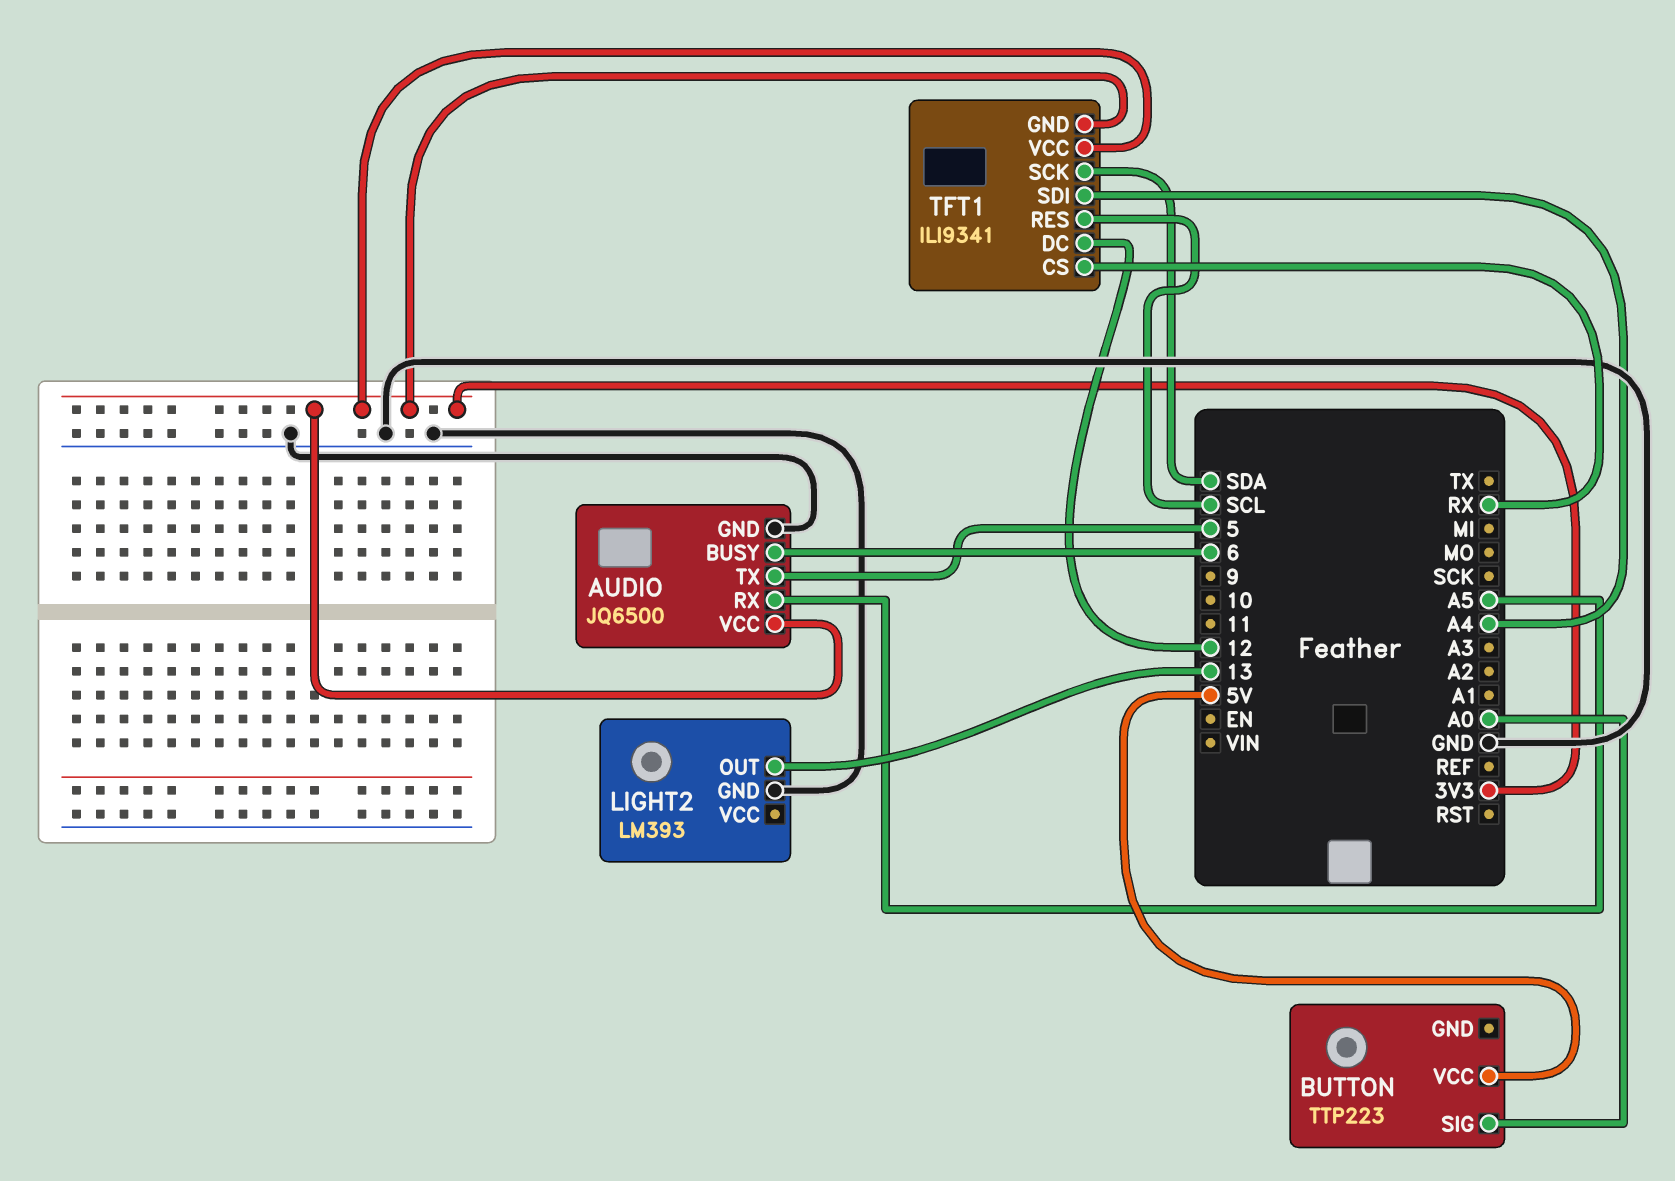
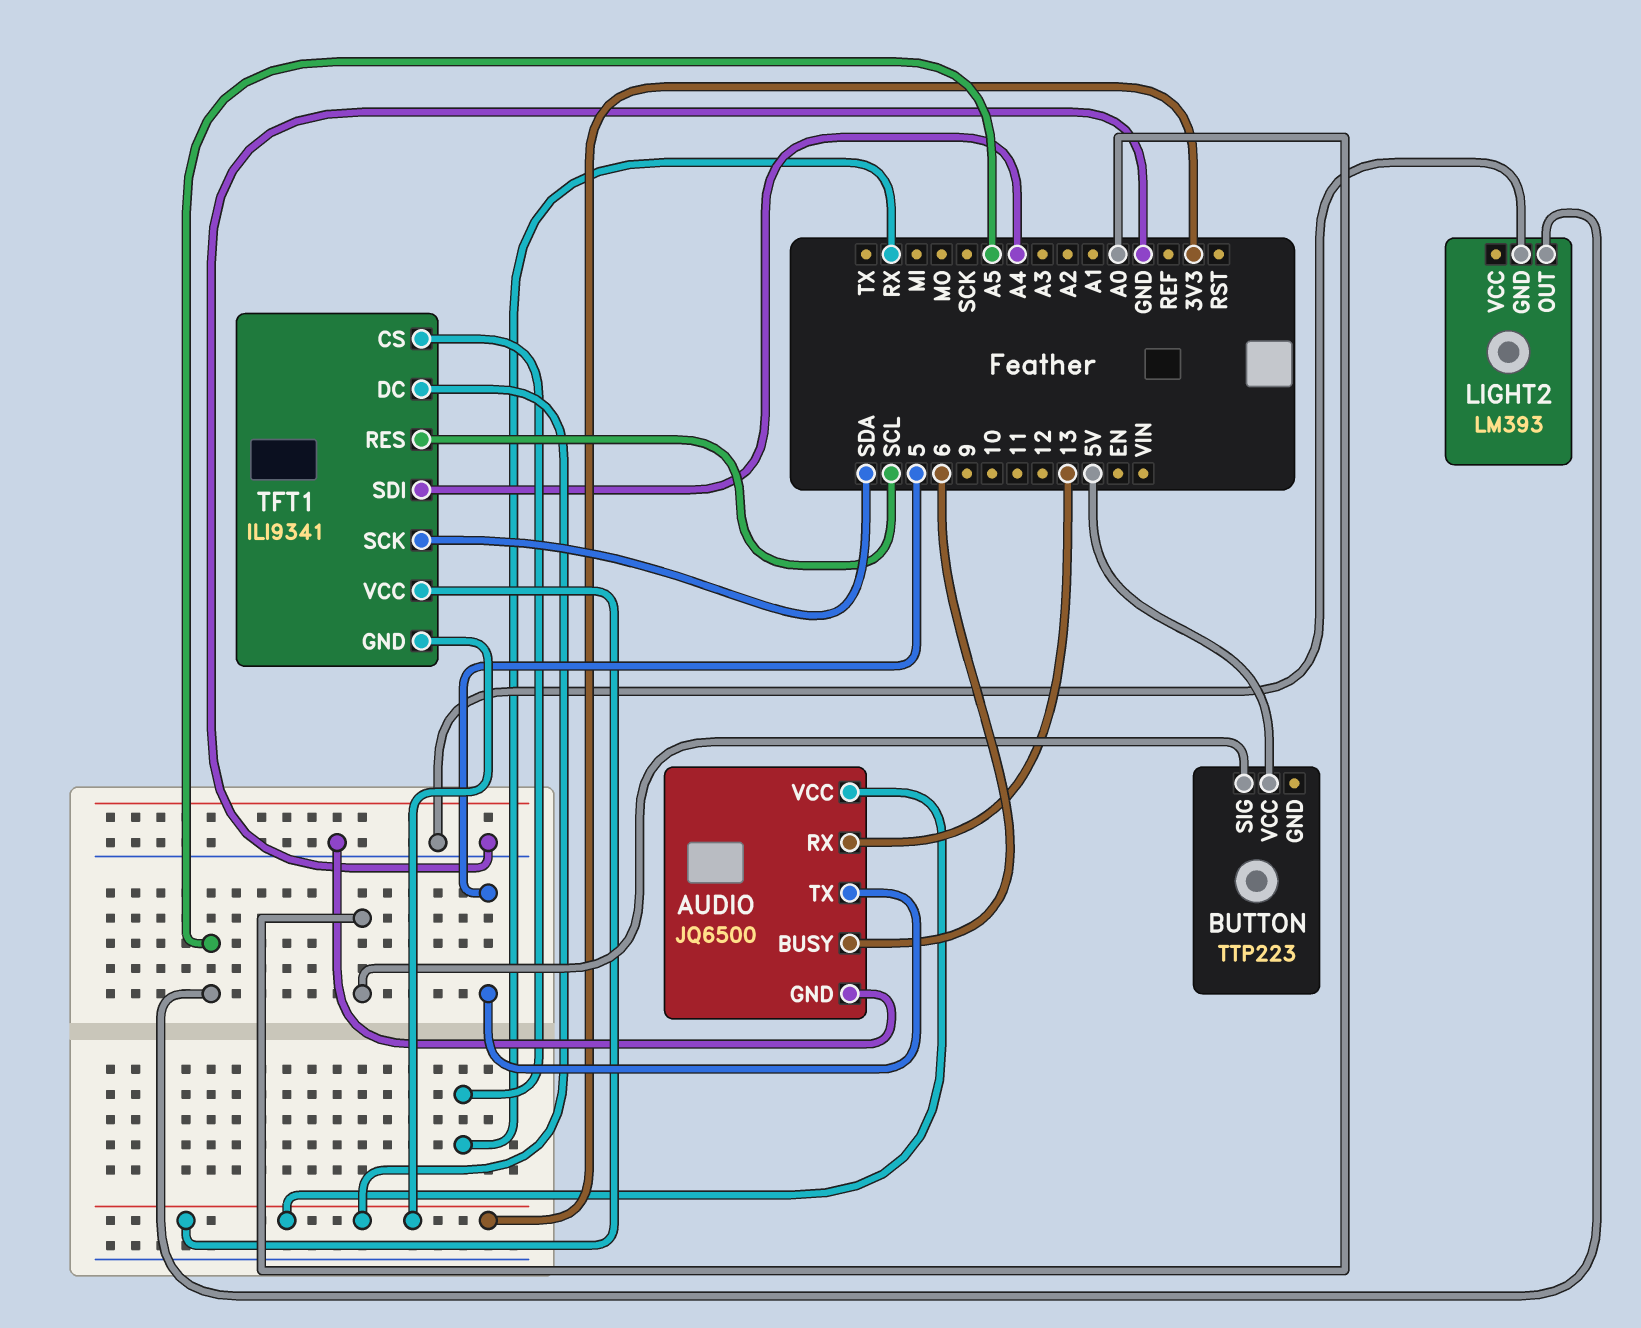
AUDIO pin RX: A5 -> 13
LIGHT2 pin OUT: 13 -> A5
TFT1 pin DC: 12 -> 3V3

